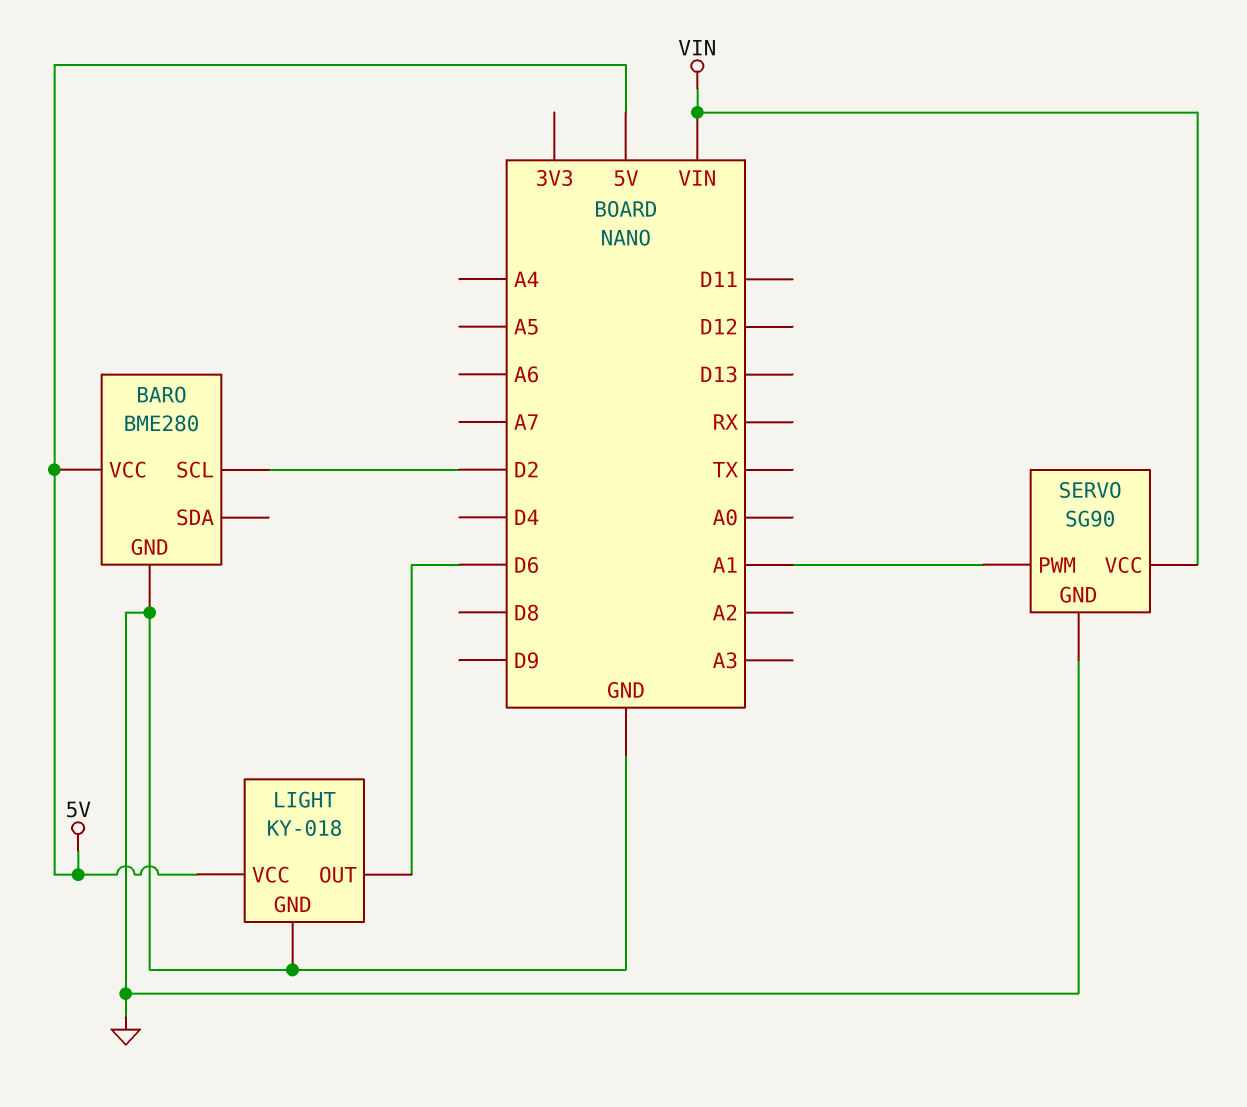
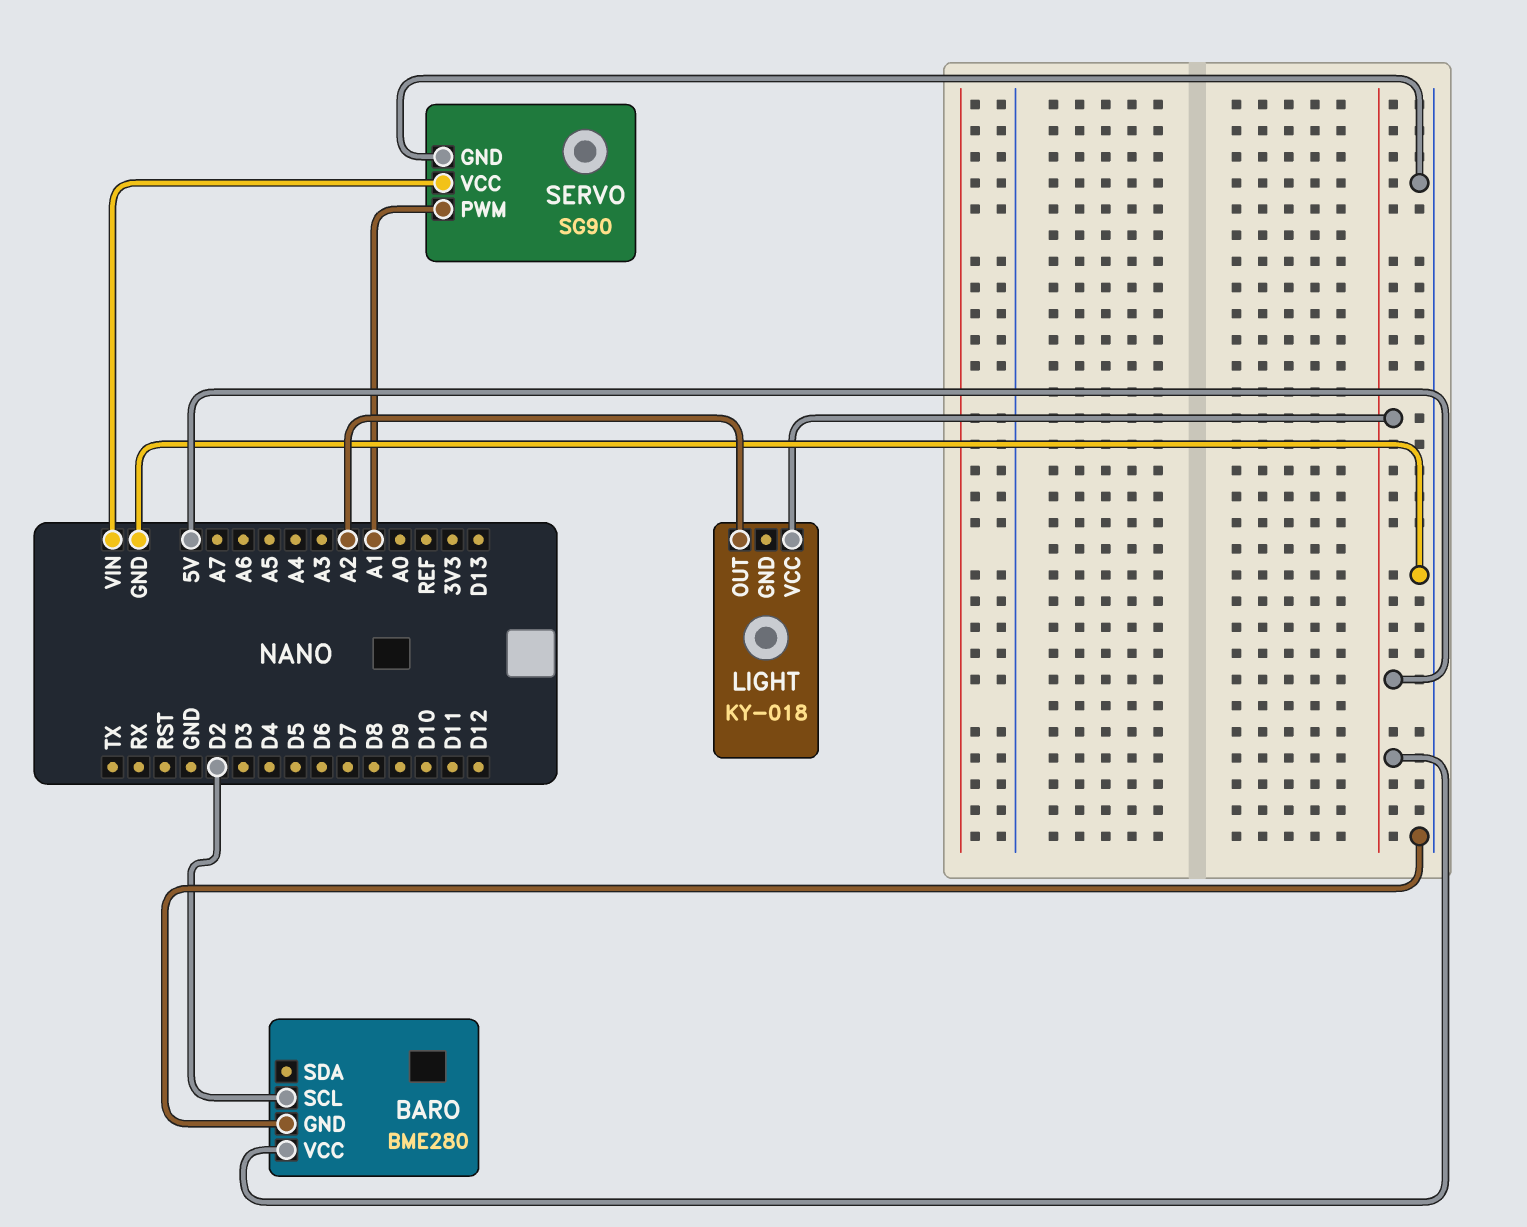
LIGHT pin GND: GND -> none
LIGHT pin OUT: D6 -> A2

